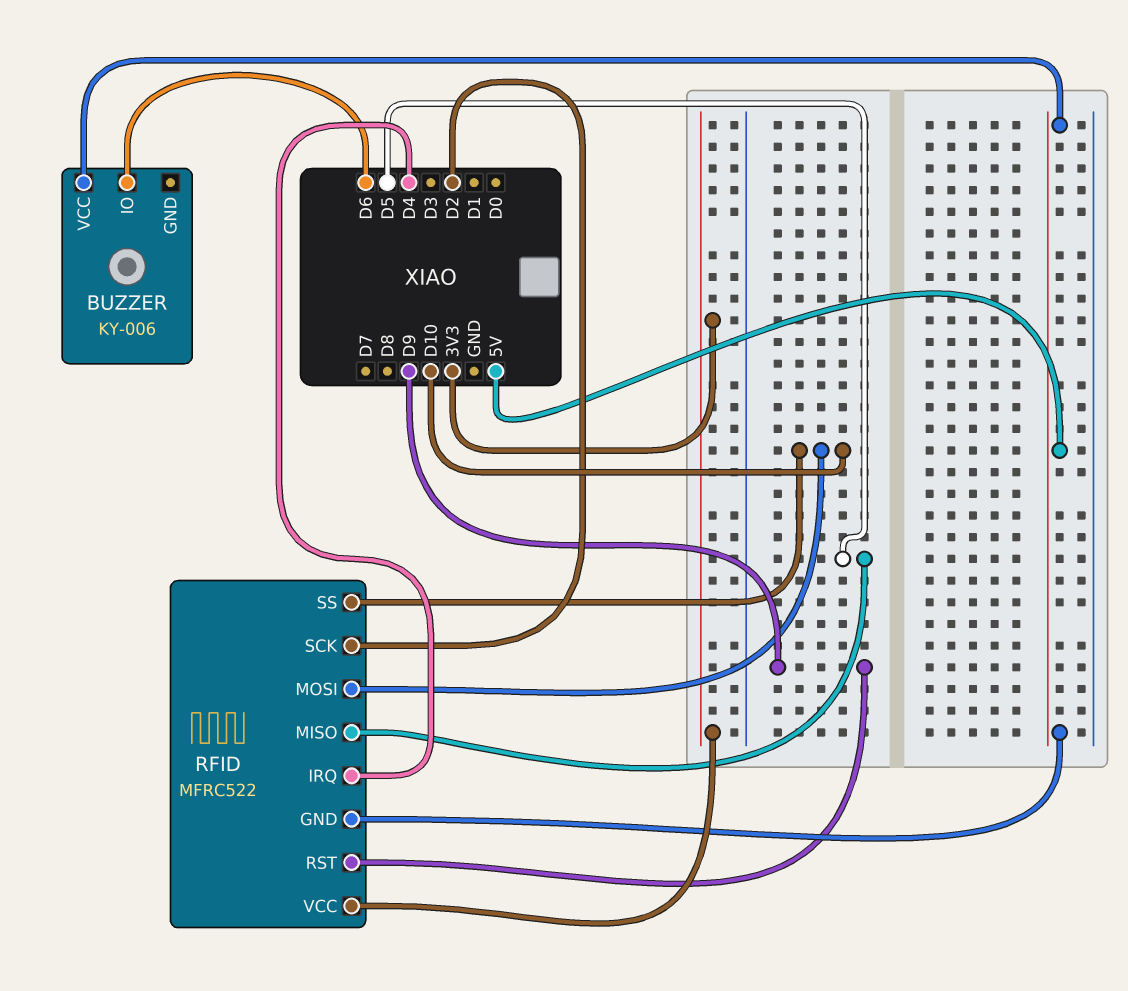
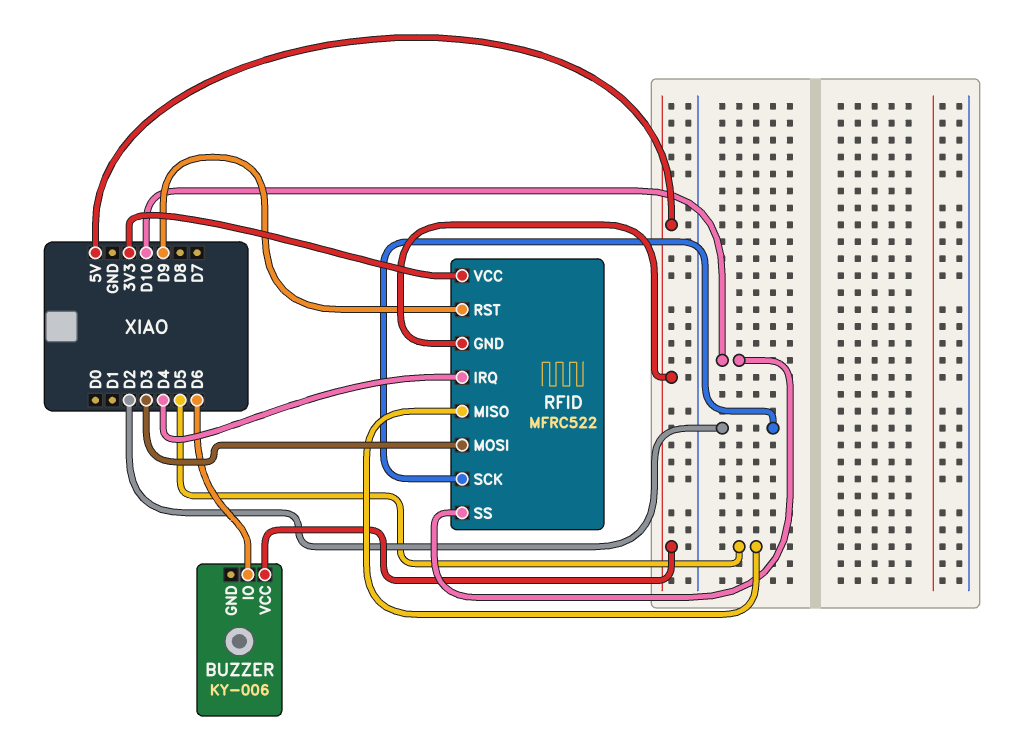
RFID pin MOSI: D10 -> D3

